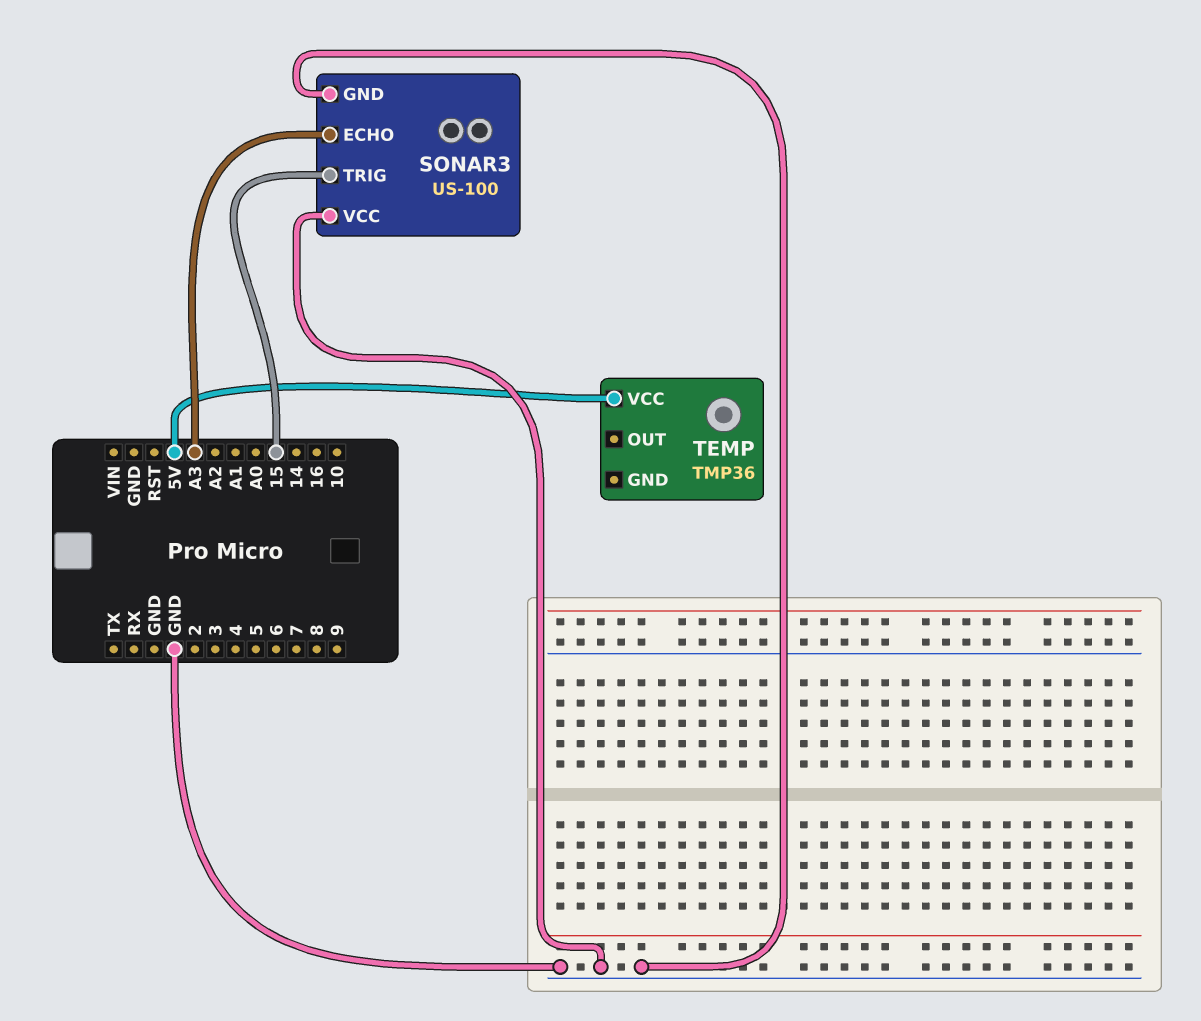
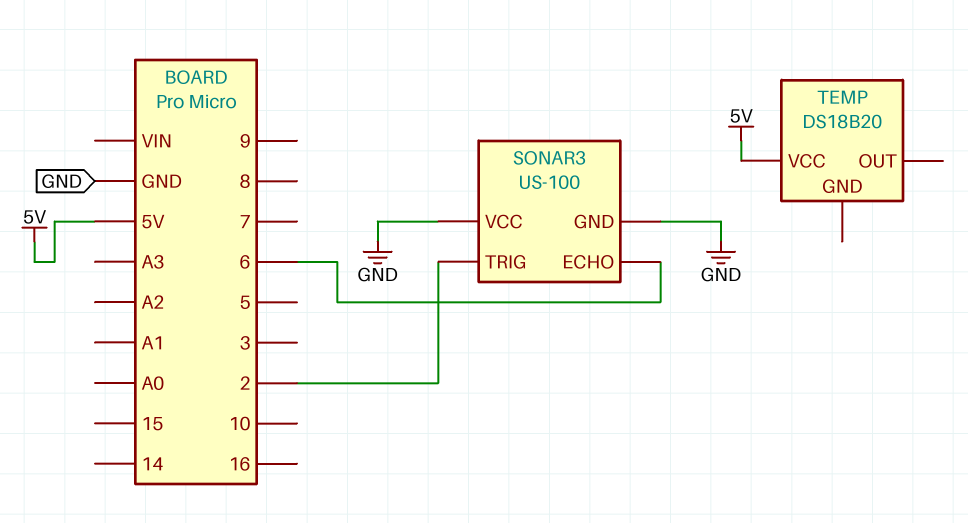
SONAR3 pin ECHO: A3 -> 6
SONAR3 pin TRIG: 15 -> 2
TEMP: TMP36 -> DS18B20

